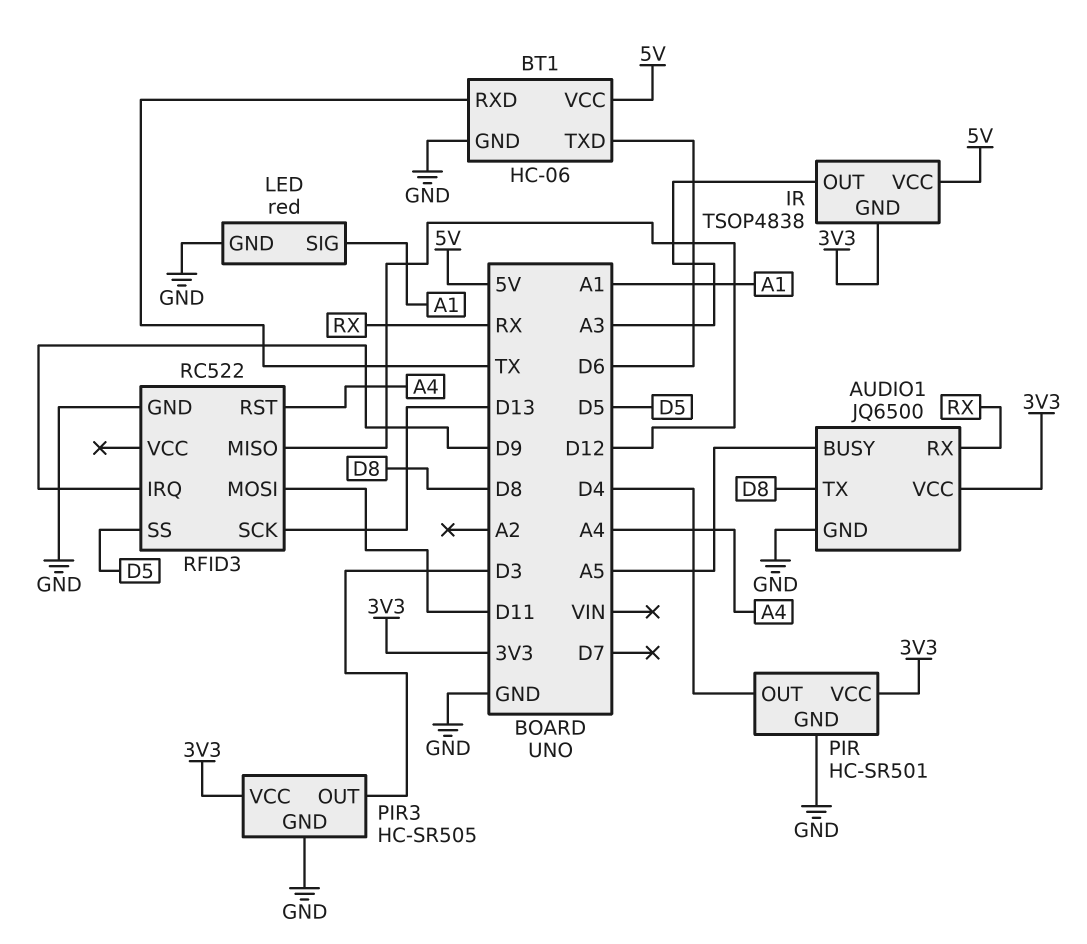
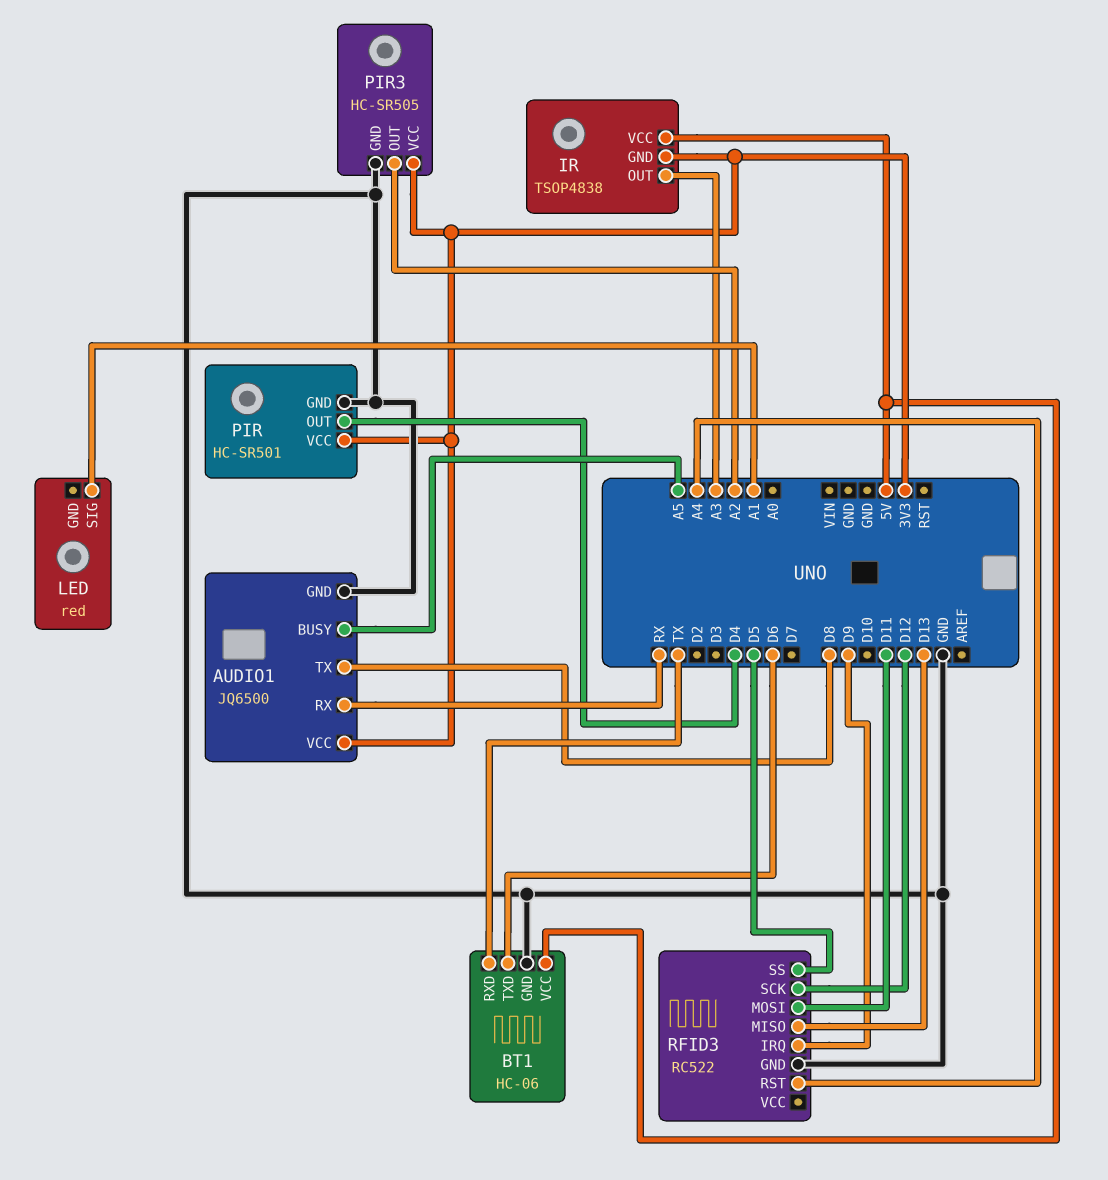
LED pin GND: GND -> none
PIR3 pin OUT: D3 -> A2
RFID3 pin MISO: D12 -> D13
RFID3 pin SCK: D13 -> D12

